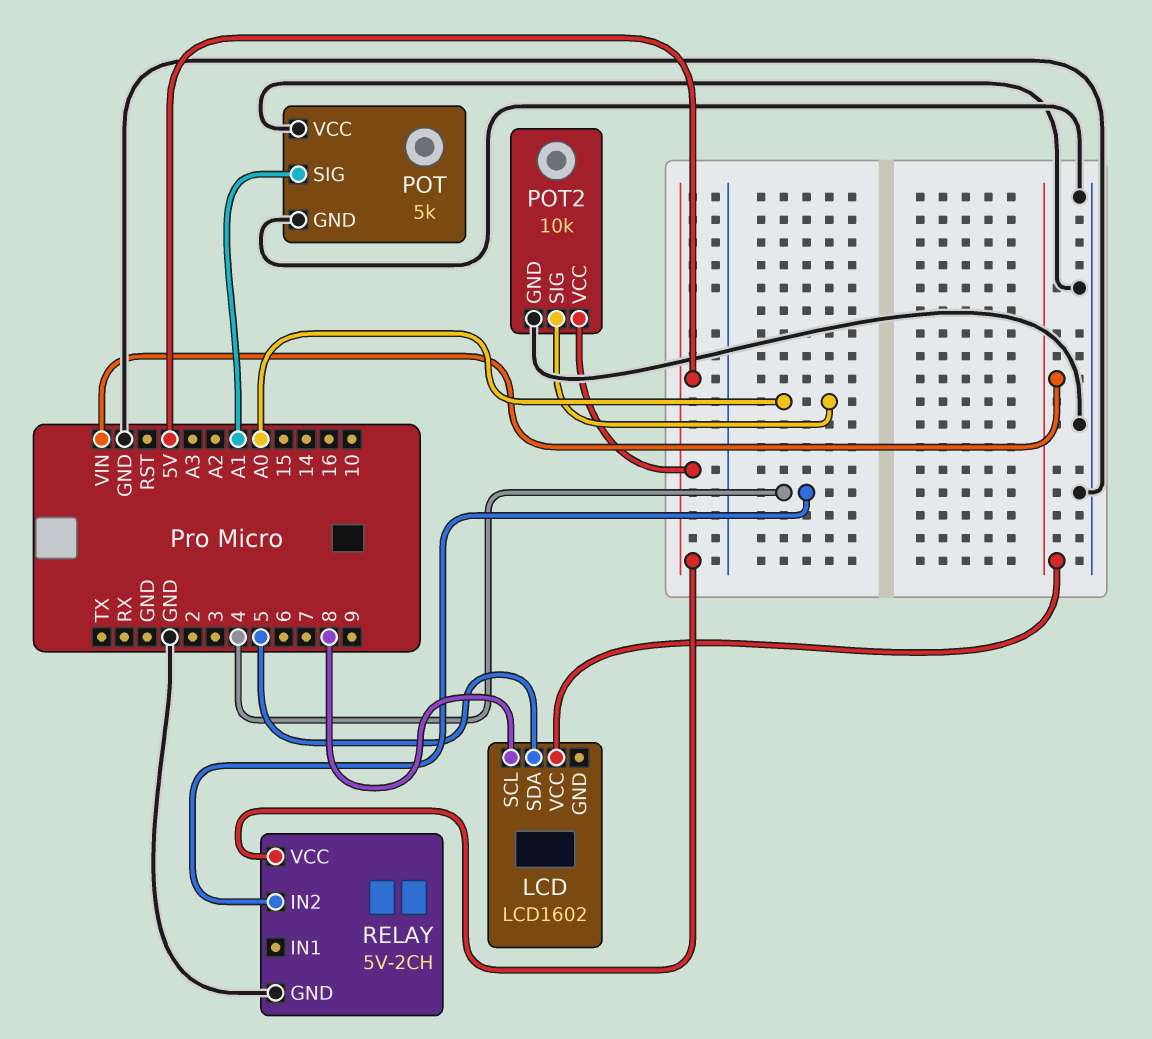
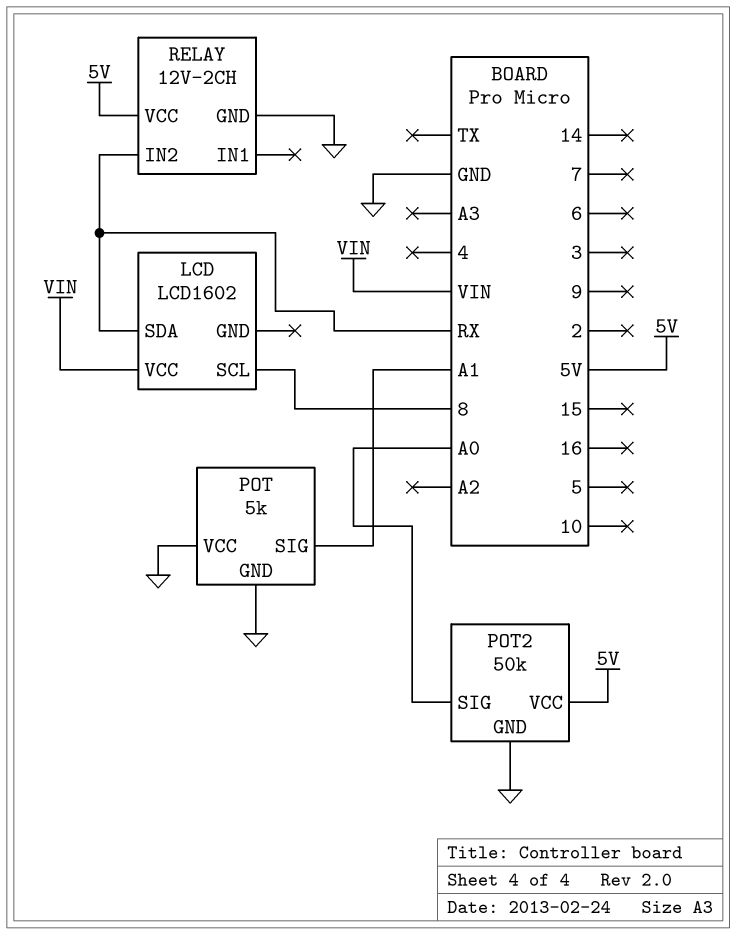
LCD pin SDA: 5 -> RX
POT2: 10k -> 50k
RELAY: 5V-2CH -> 12V-2CH
RELAY pin IN2: 4 -> RX

